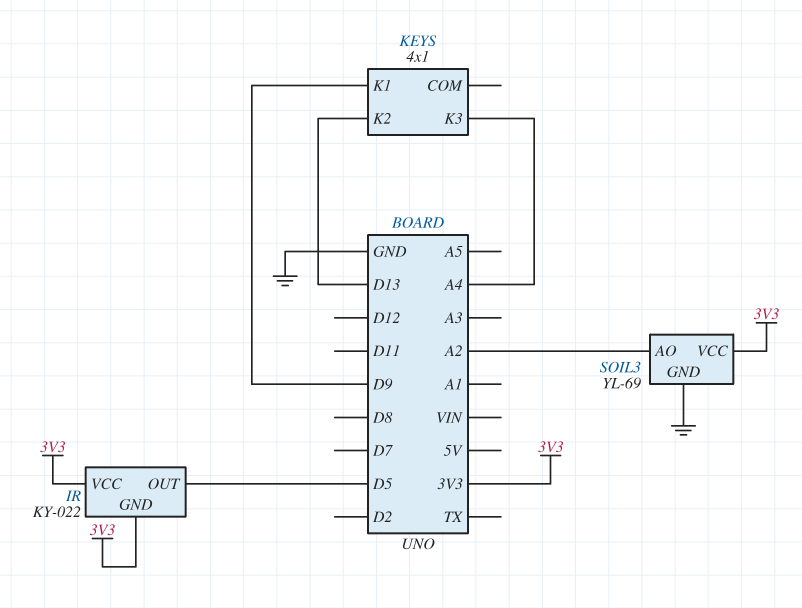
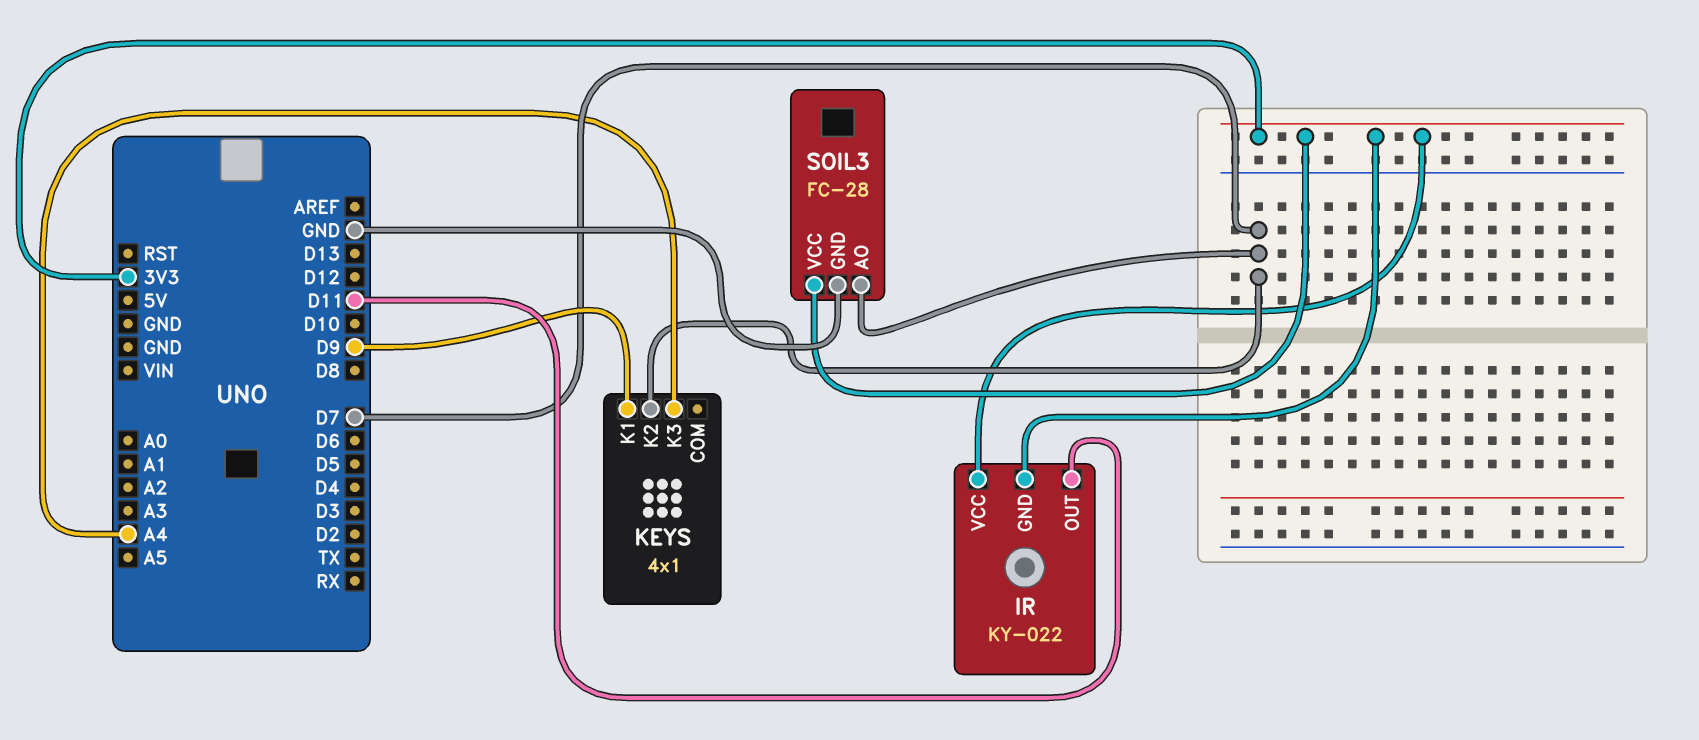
IR pin OUT: D5 -> D11
KEYS pin K2: D13 -> D7
SOIL3: YL-69 -> FC-28
SOIL3 pin AO: A2 -> D7

